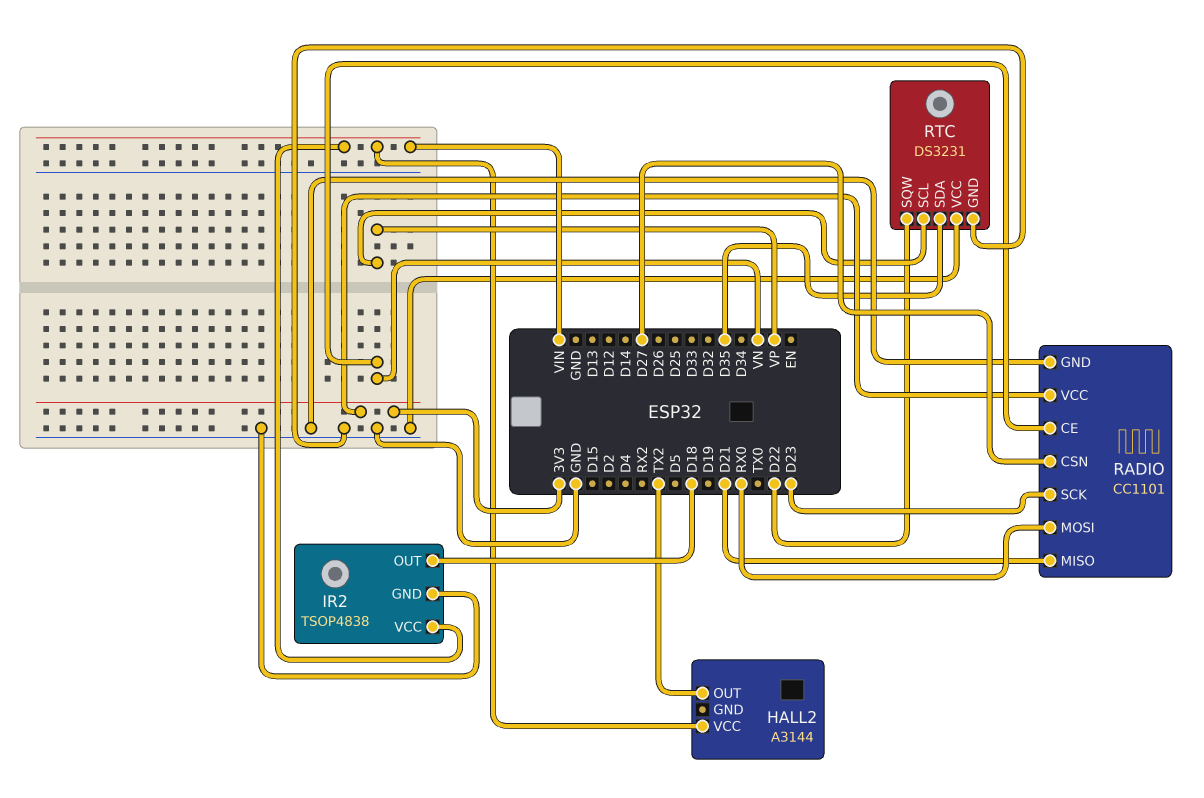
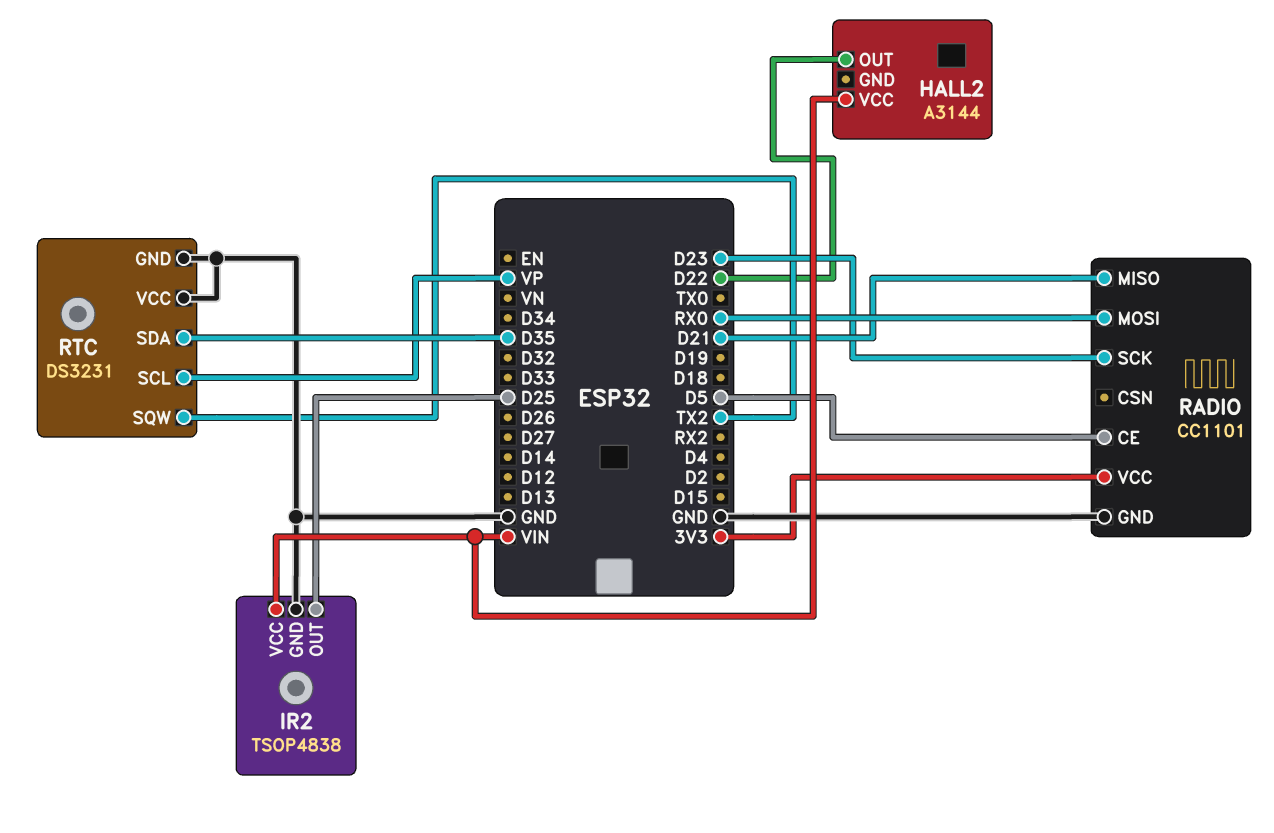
HALL2 pin OUT: TX2 -> D22
IR2 pin OUT: D18 -> D25
RADIO pin CE: VN -> D5
RADIO pin CSN: D27 -> none
RTC pin SQW: D22 -> TX2

